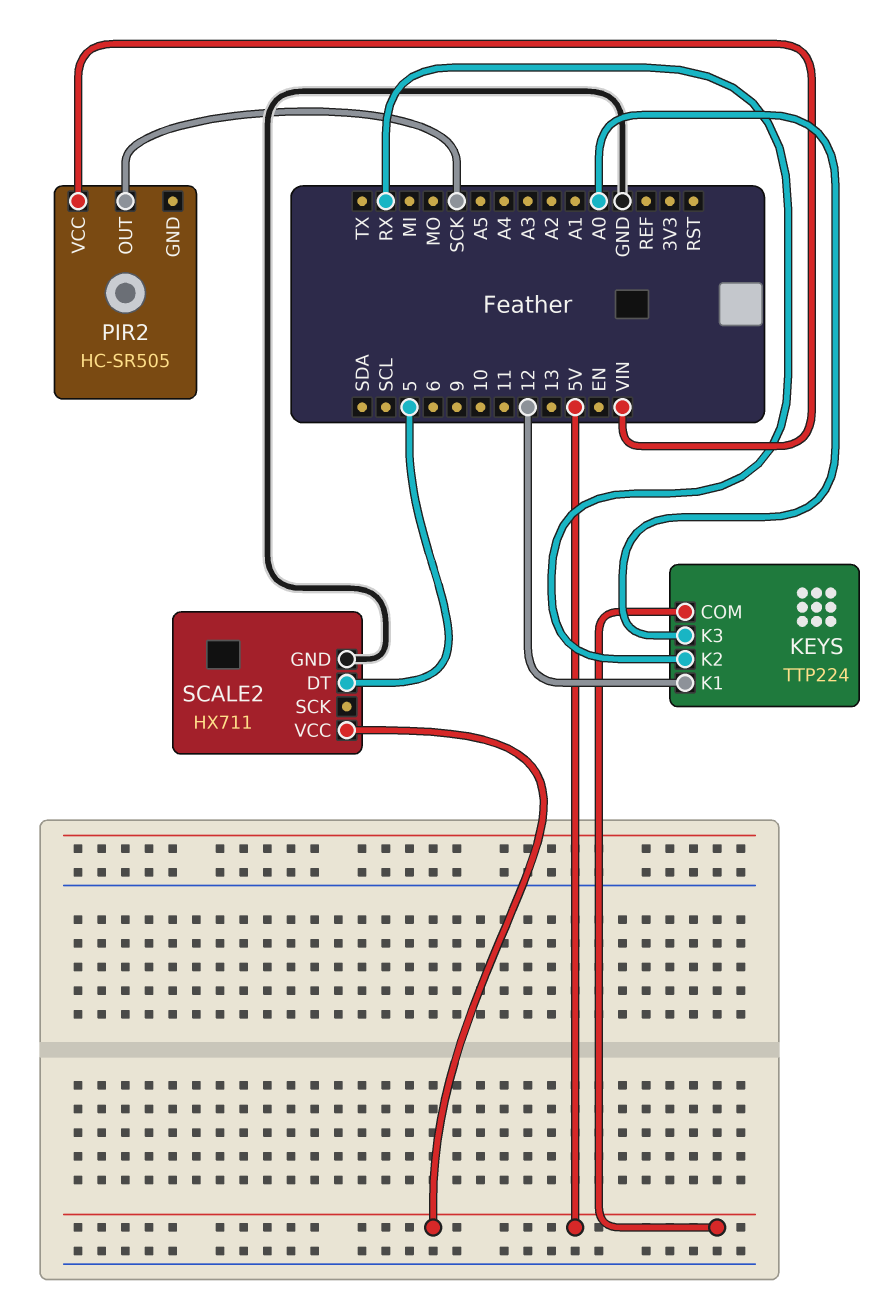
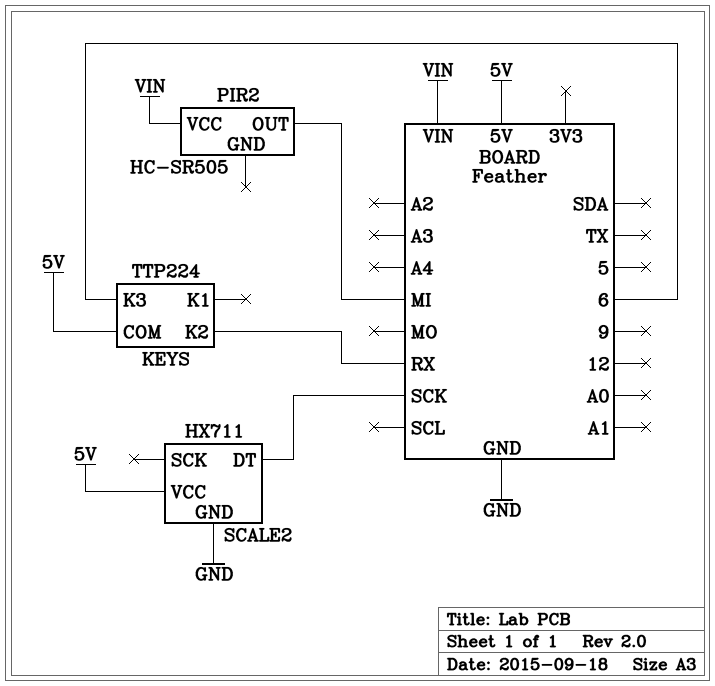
KEYS pin K1: 12 -> none
KEYS pin K3: A0 -> 6
PIR2 pin OUT: SCK -> MI
SCALE2 pin DT: 5 -> SCK

